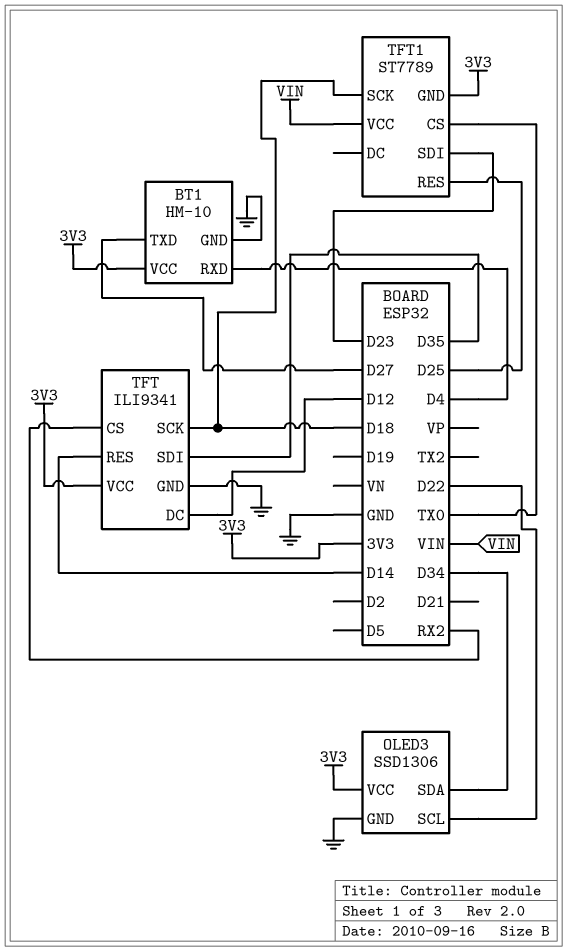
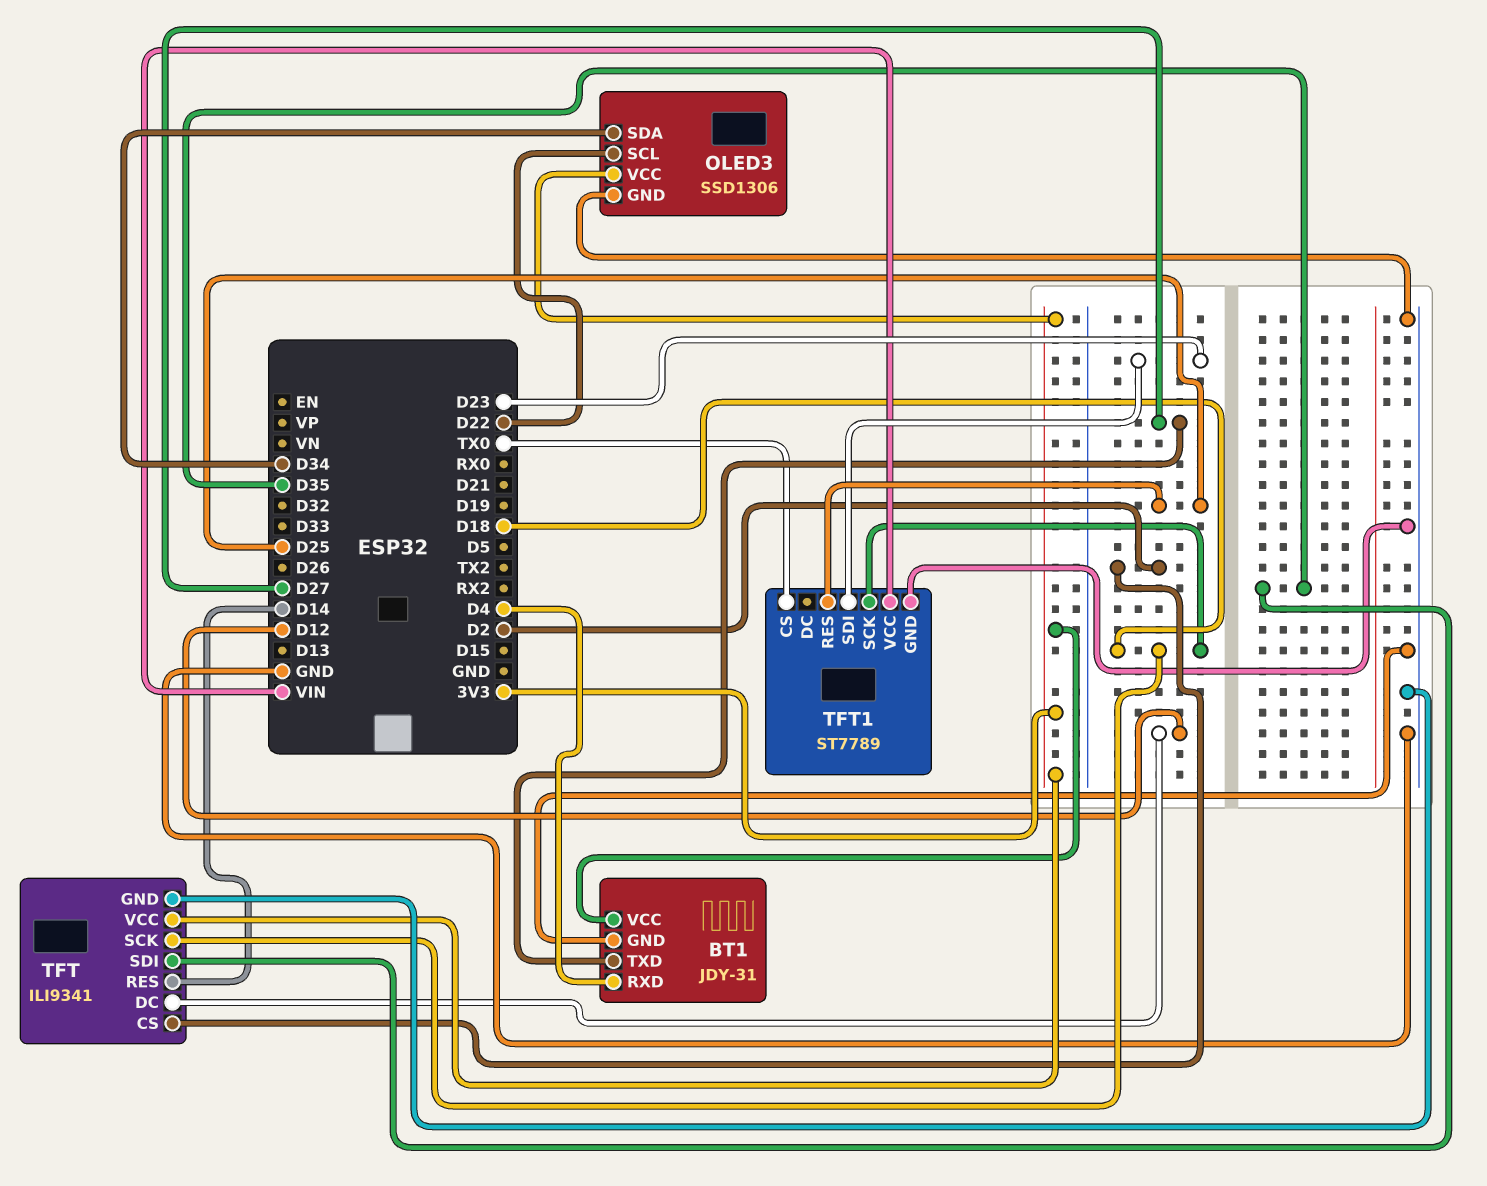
BT1: HM-10 -> JDY-31
TFT pin CS: RX2 -> D2
TFT1 pin GND: 3V3 -> GND

